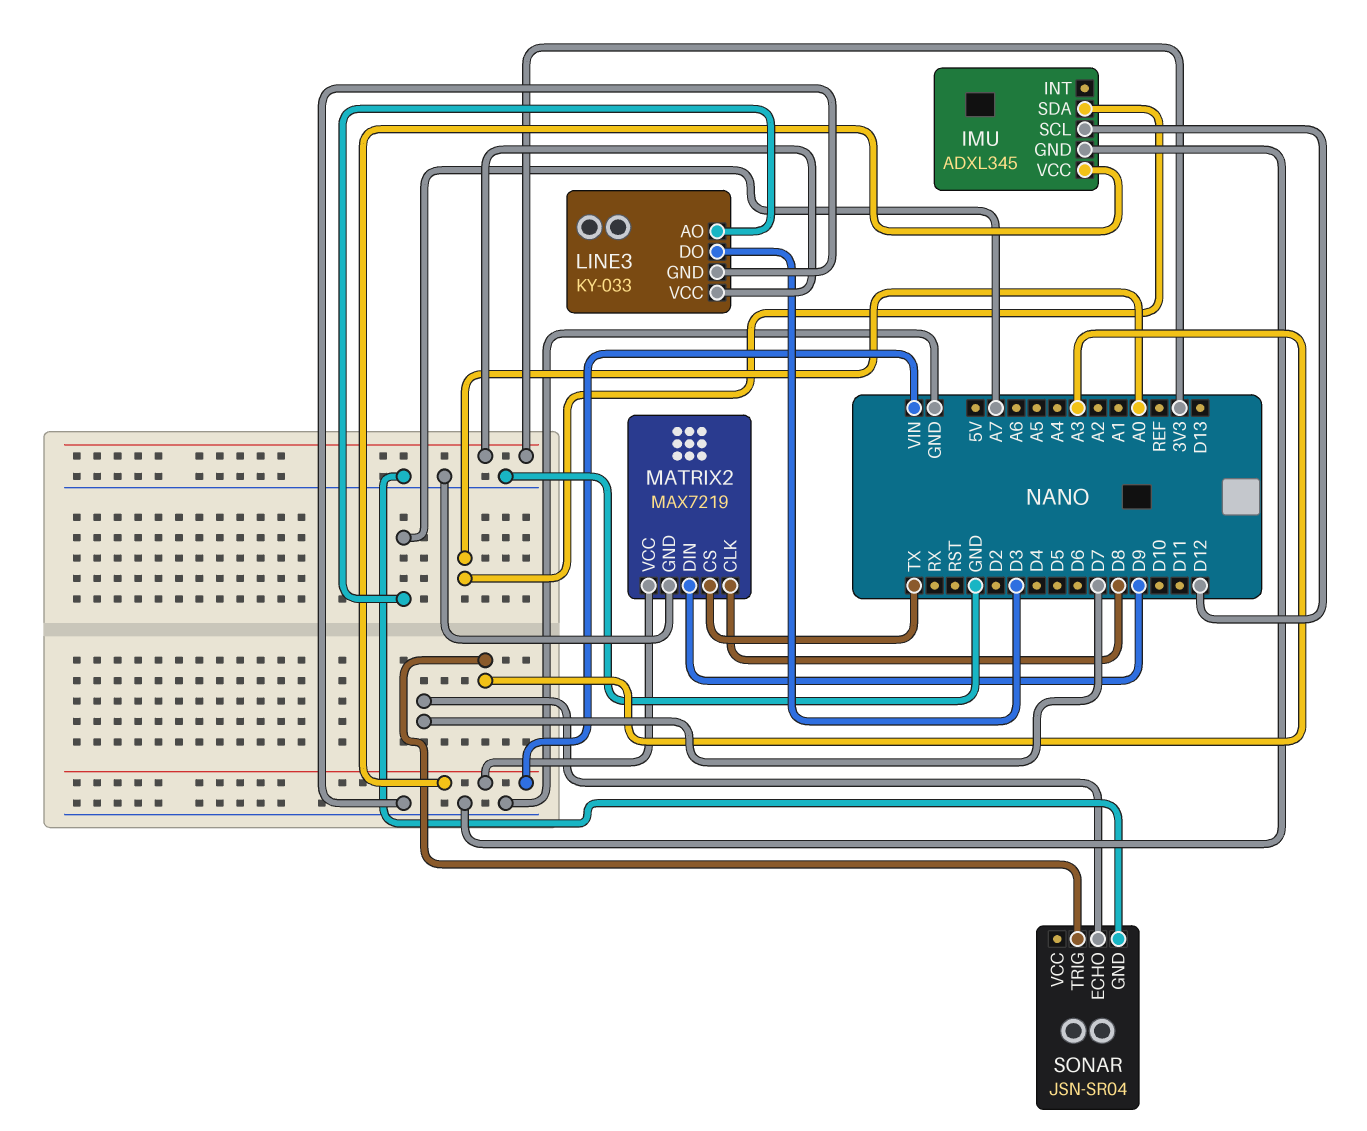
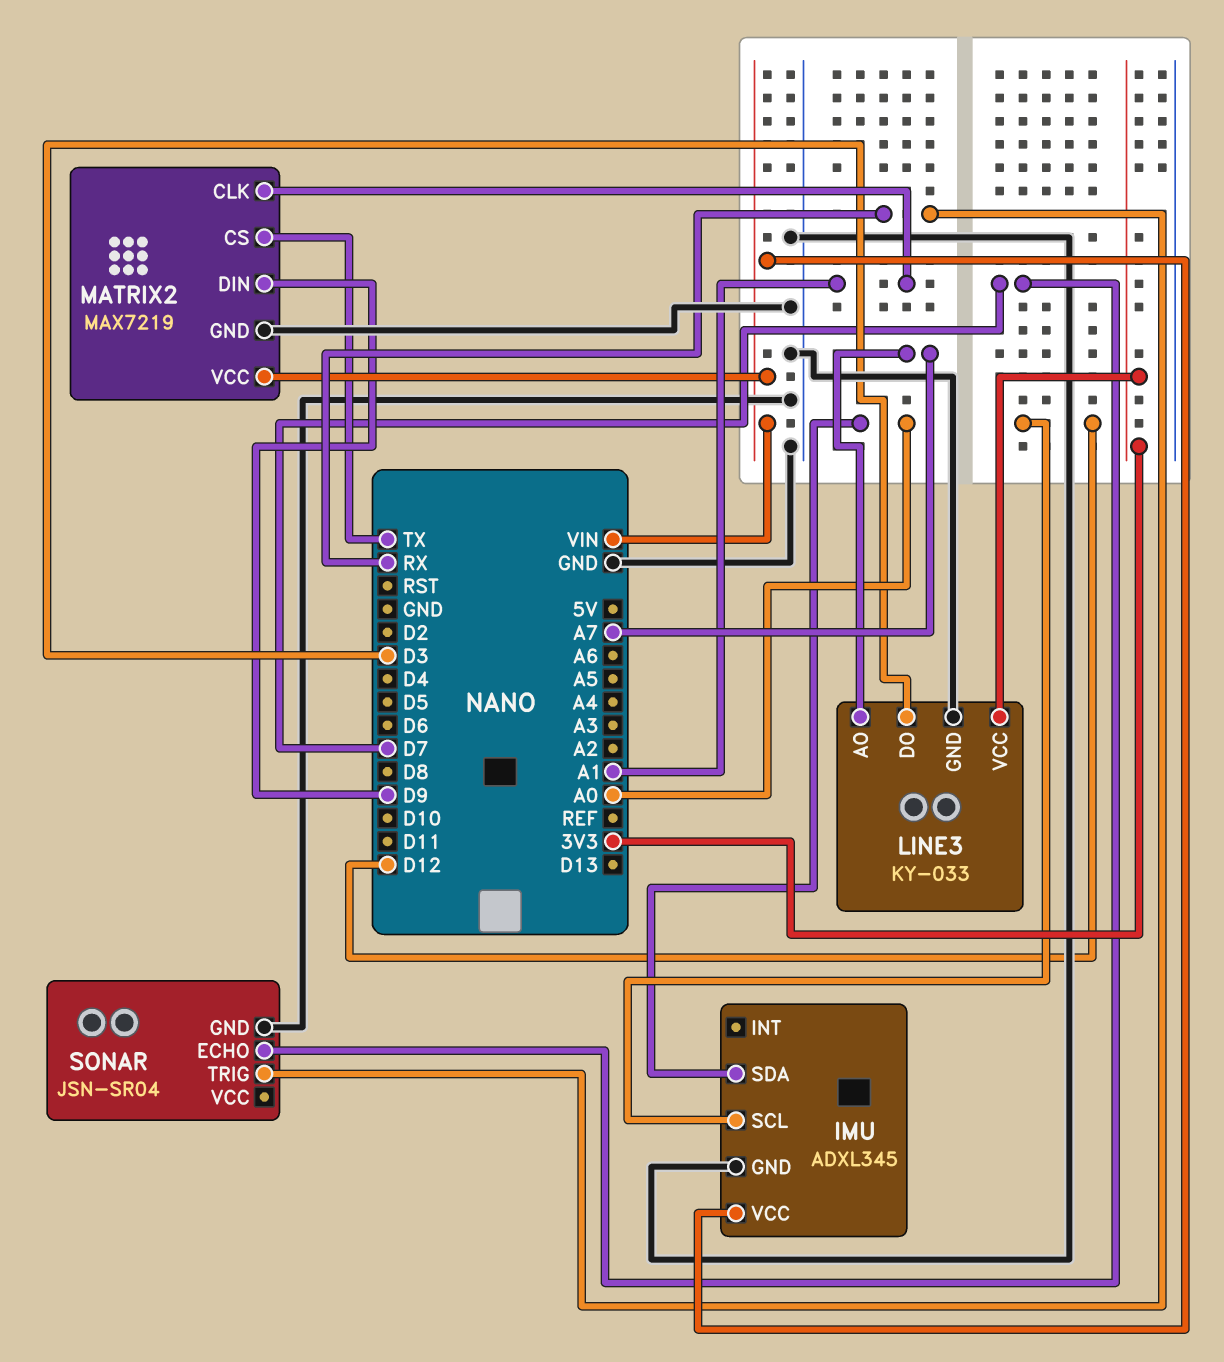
MATRIX2 pin CLK: D8 -> A1
SONAR pin TRIG: A3 -> RX

